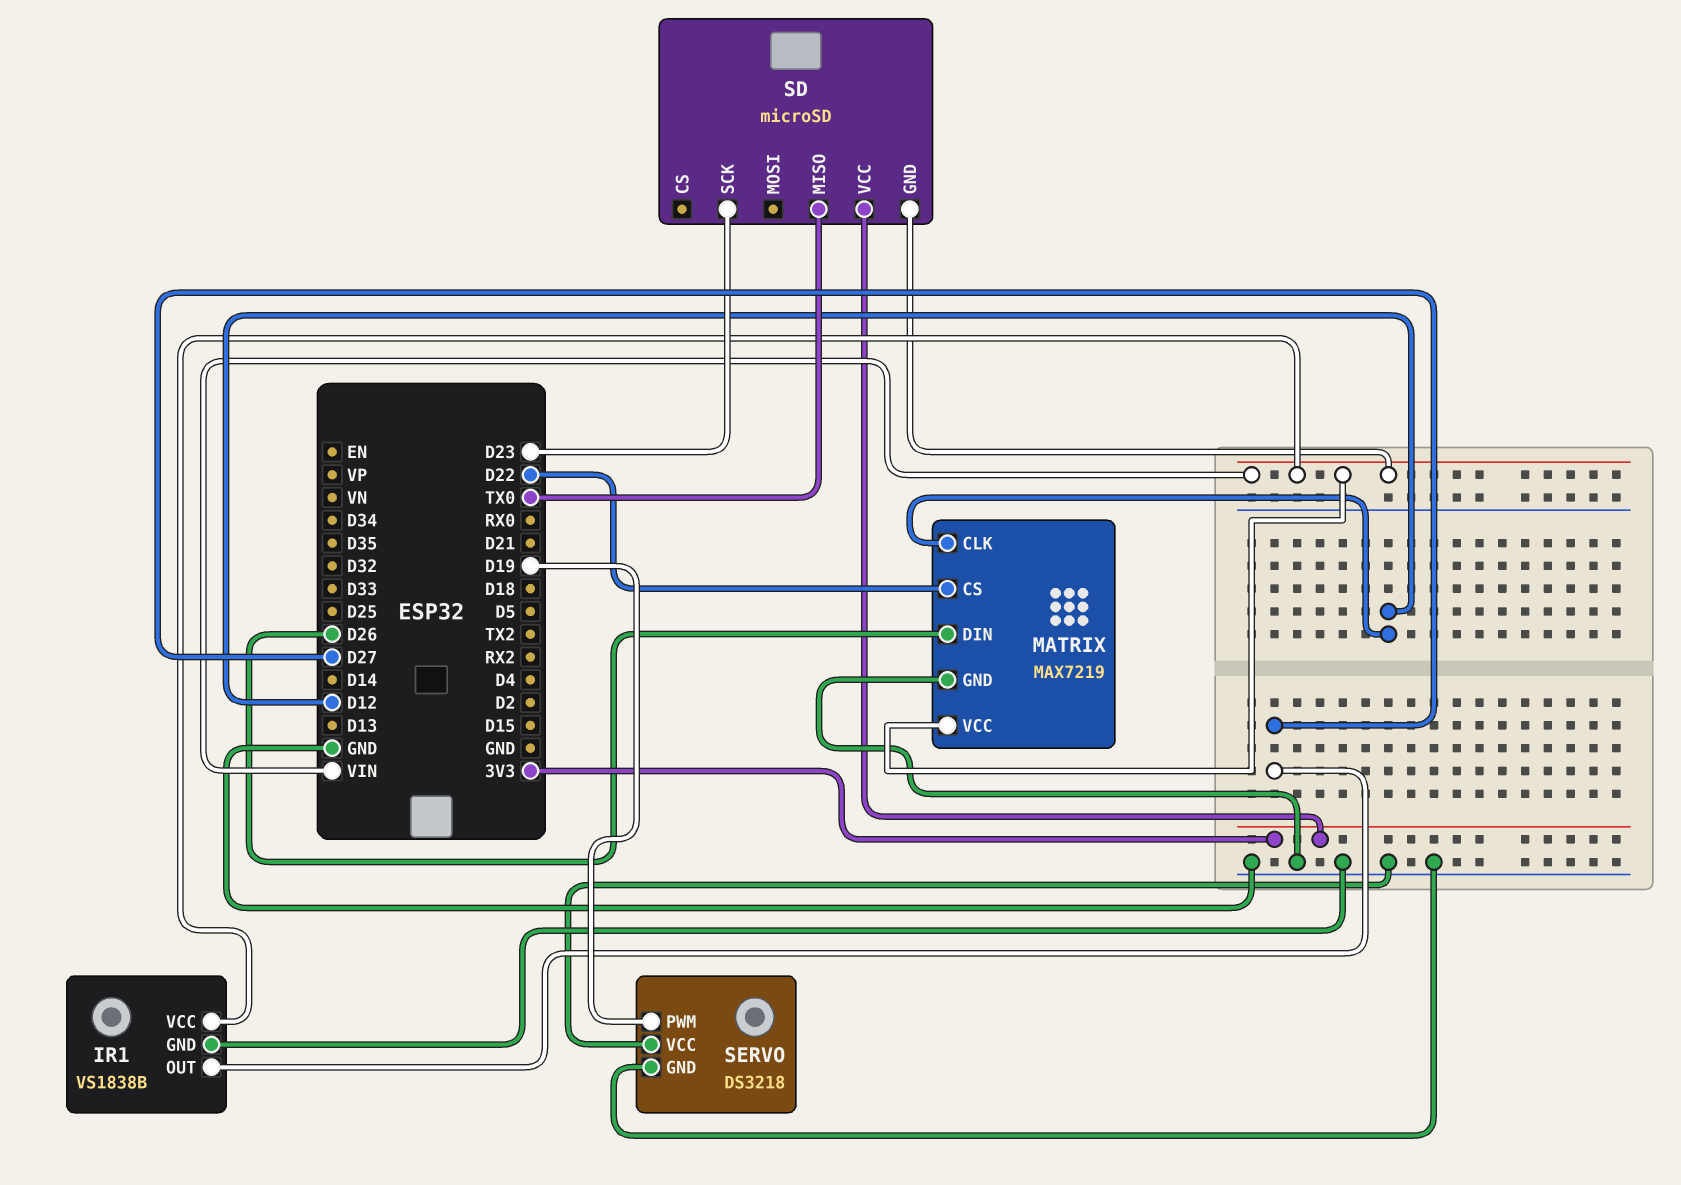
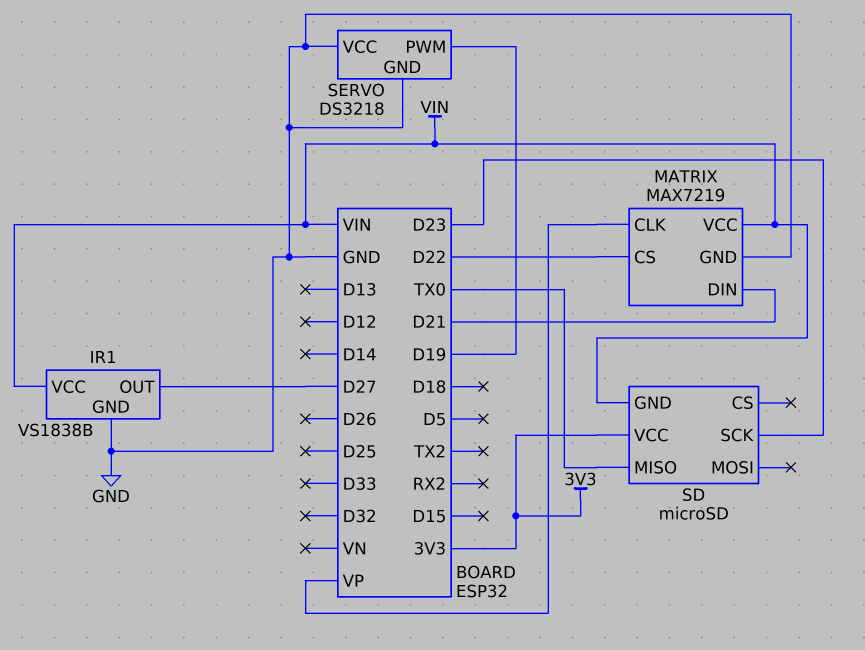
MATRIX pin CLK: D12 -> VP
MATRIX pin DIN: D26 -> D21

